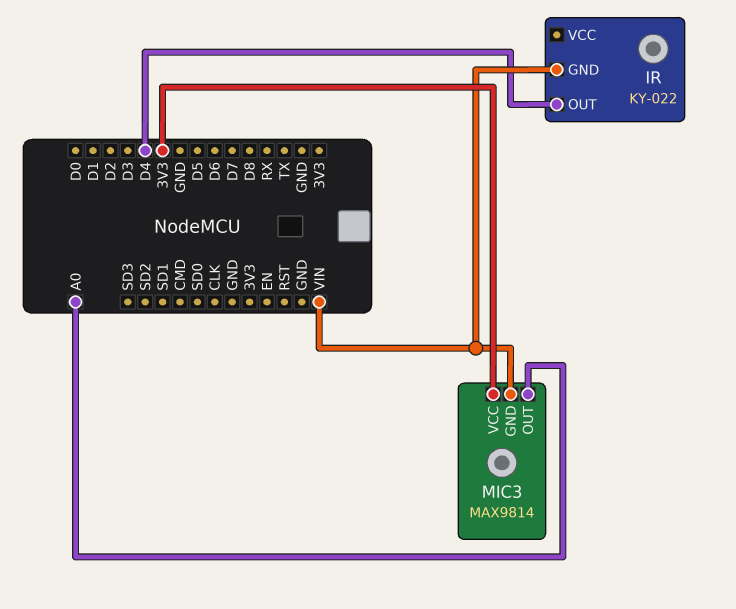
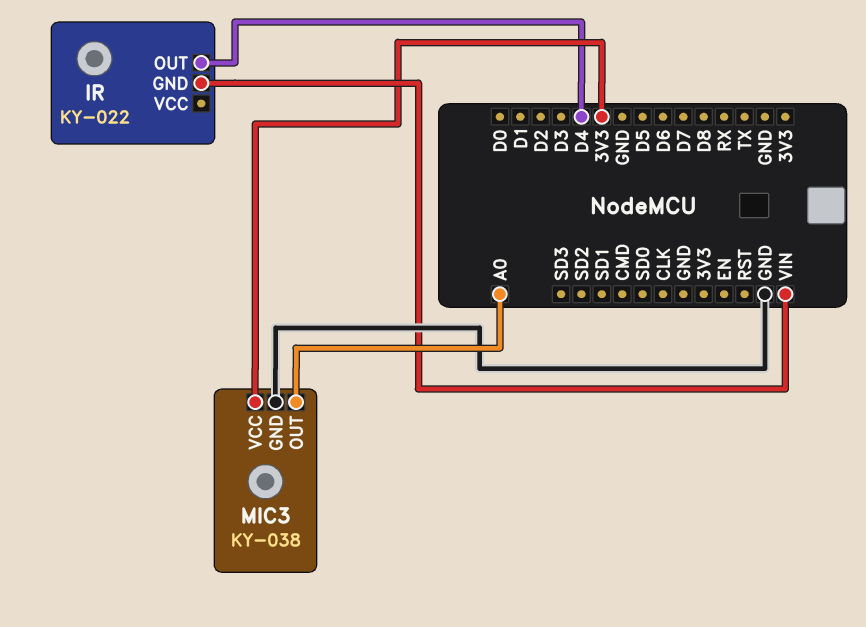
MIC3: MAX9814 -> KY-038
MIC3 pin GND: VIN -> GND

